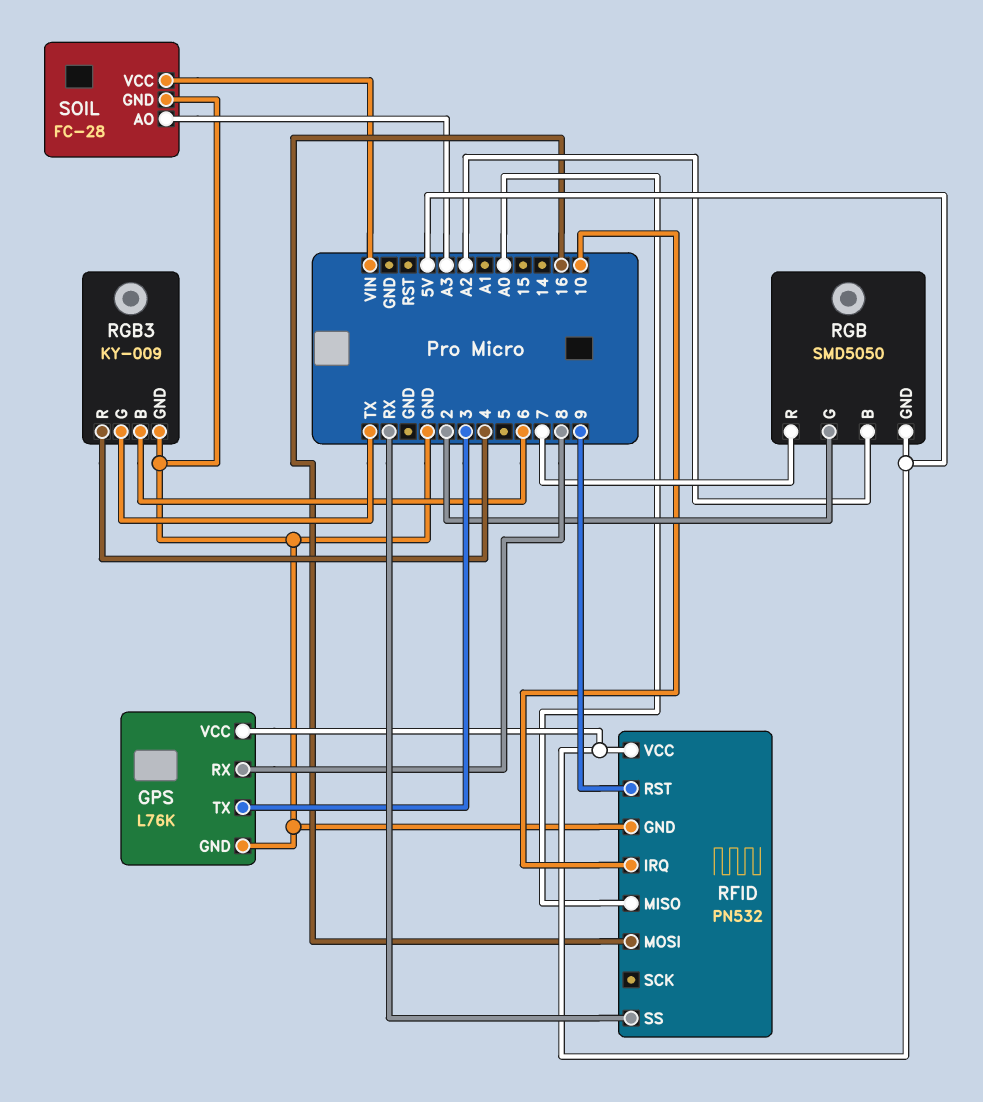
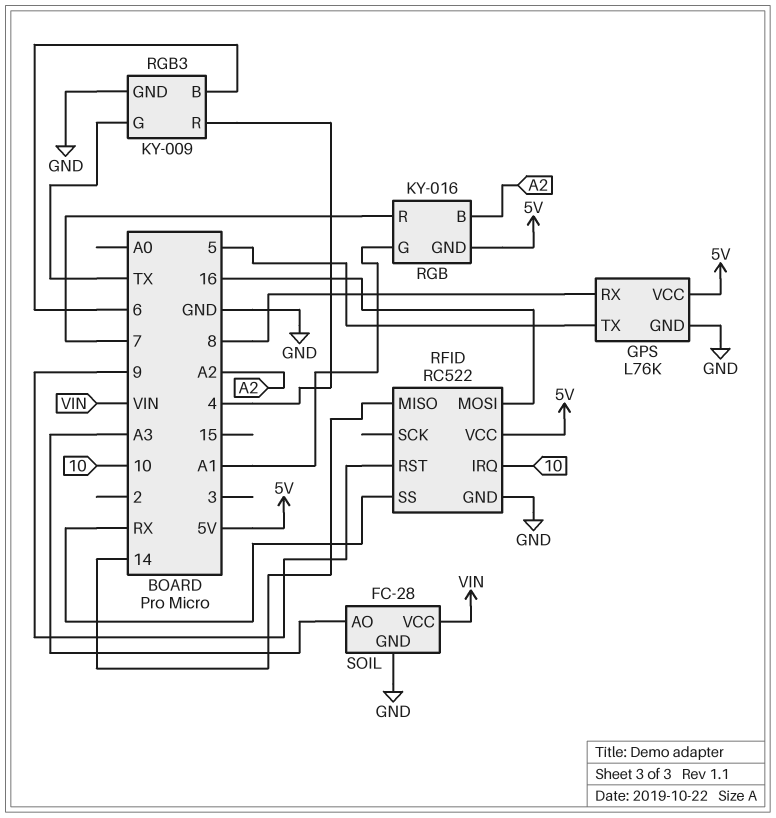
GPS pin TX: 3 -> 5
RFID: PN532 -> RC522
RFID pin MISO: A0 -> 14
RGB: SMD5050 -> KY-016
RGB pin G: 2 -> A1

